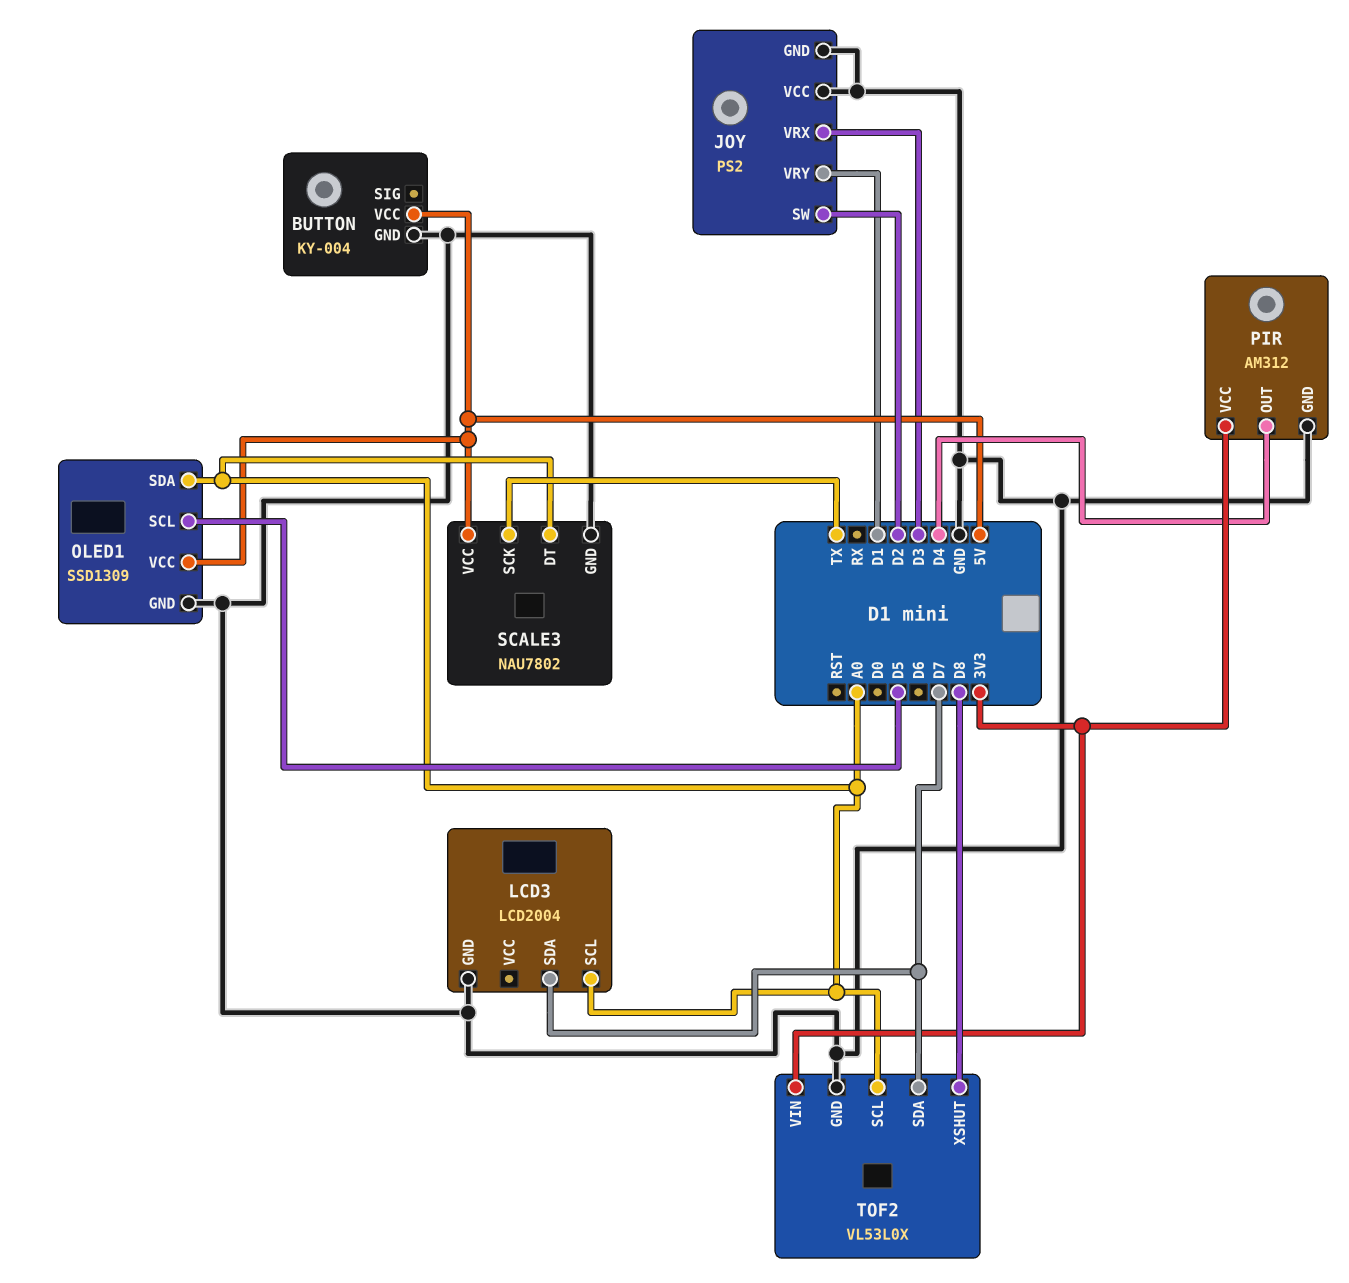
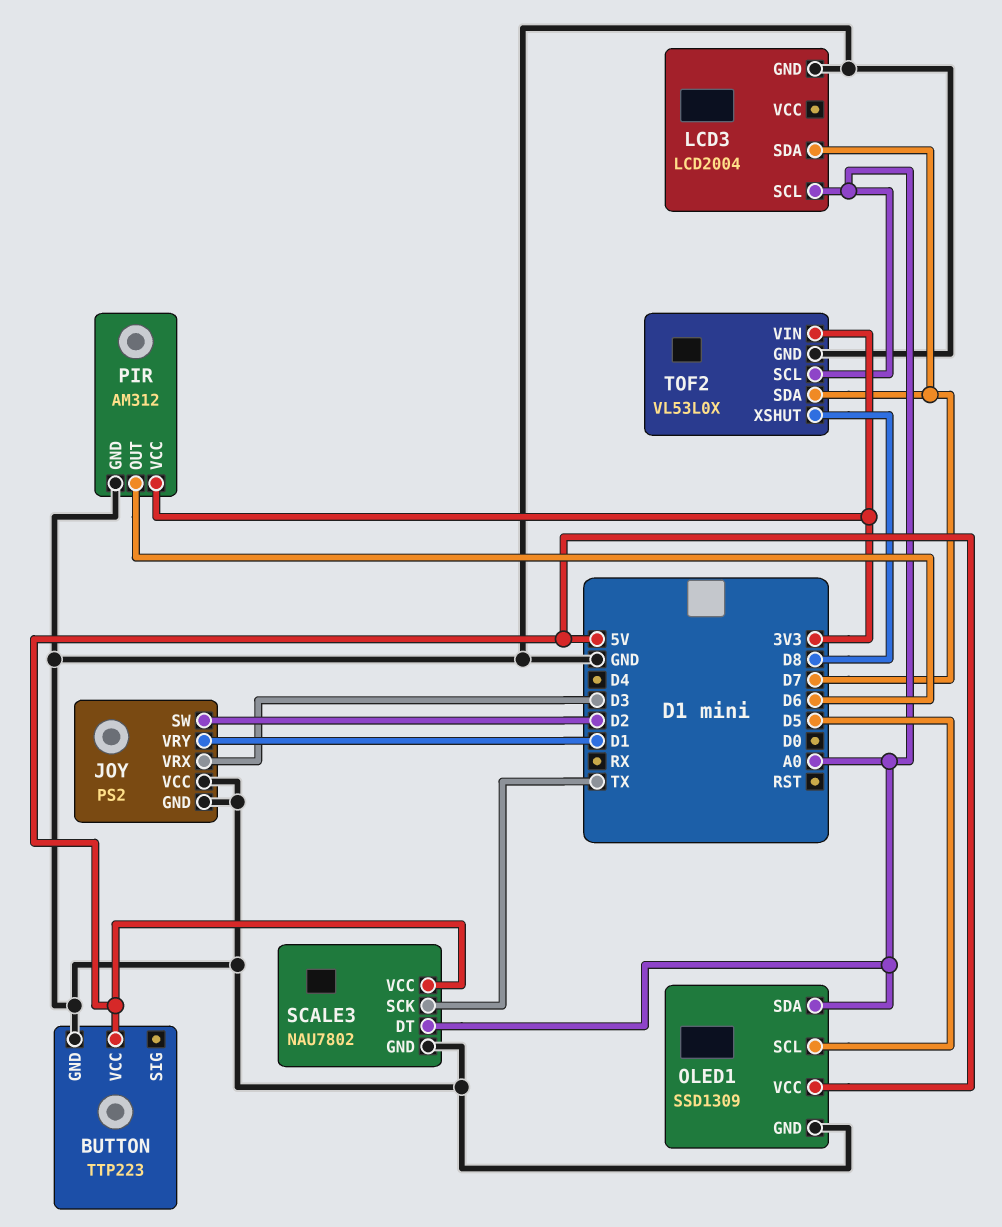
BUTTON: KY-004 -> TTP223
PIR pin OUT: D4 -> D6

